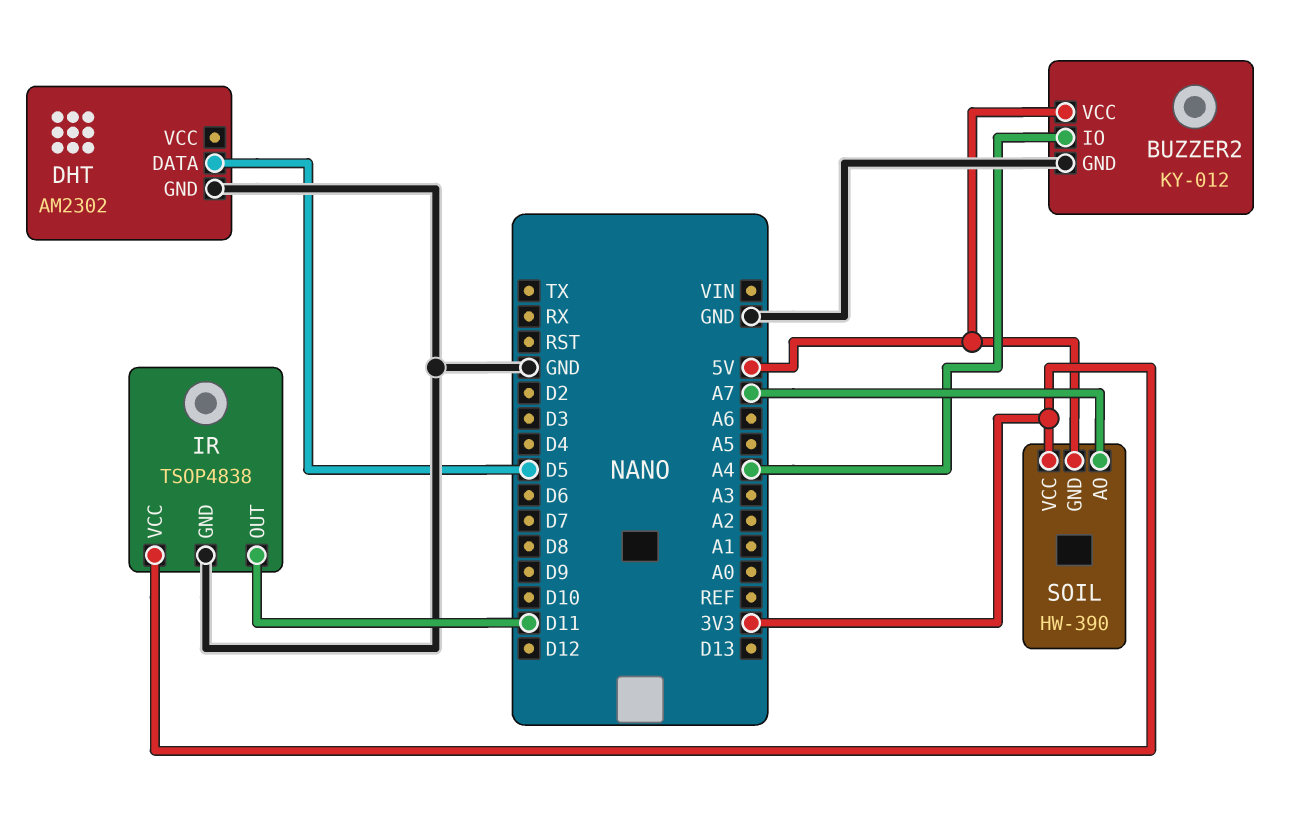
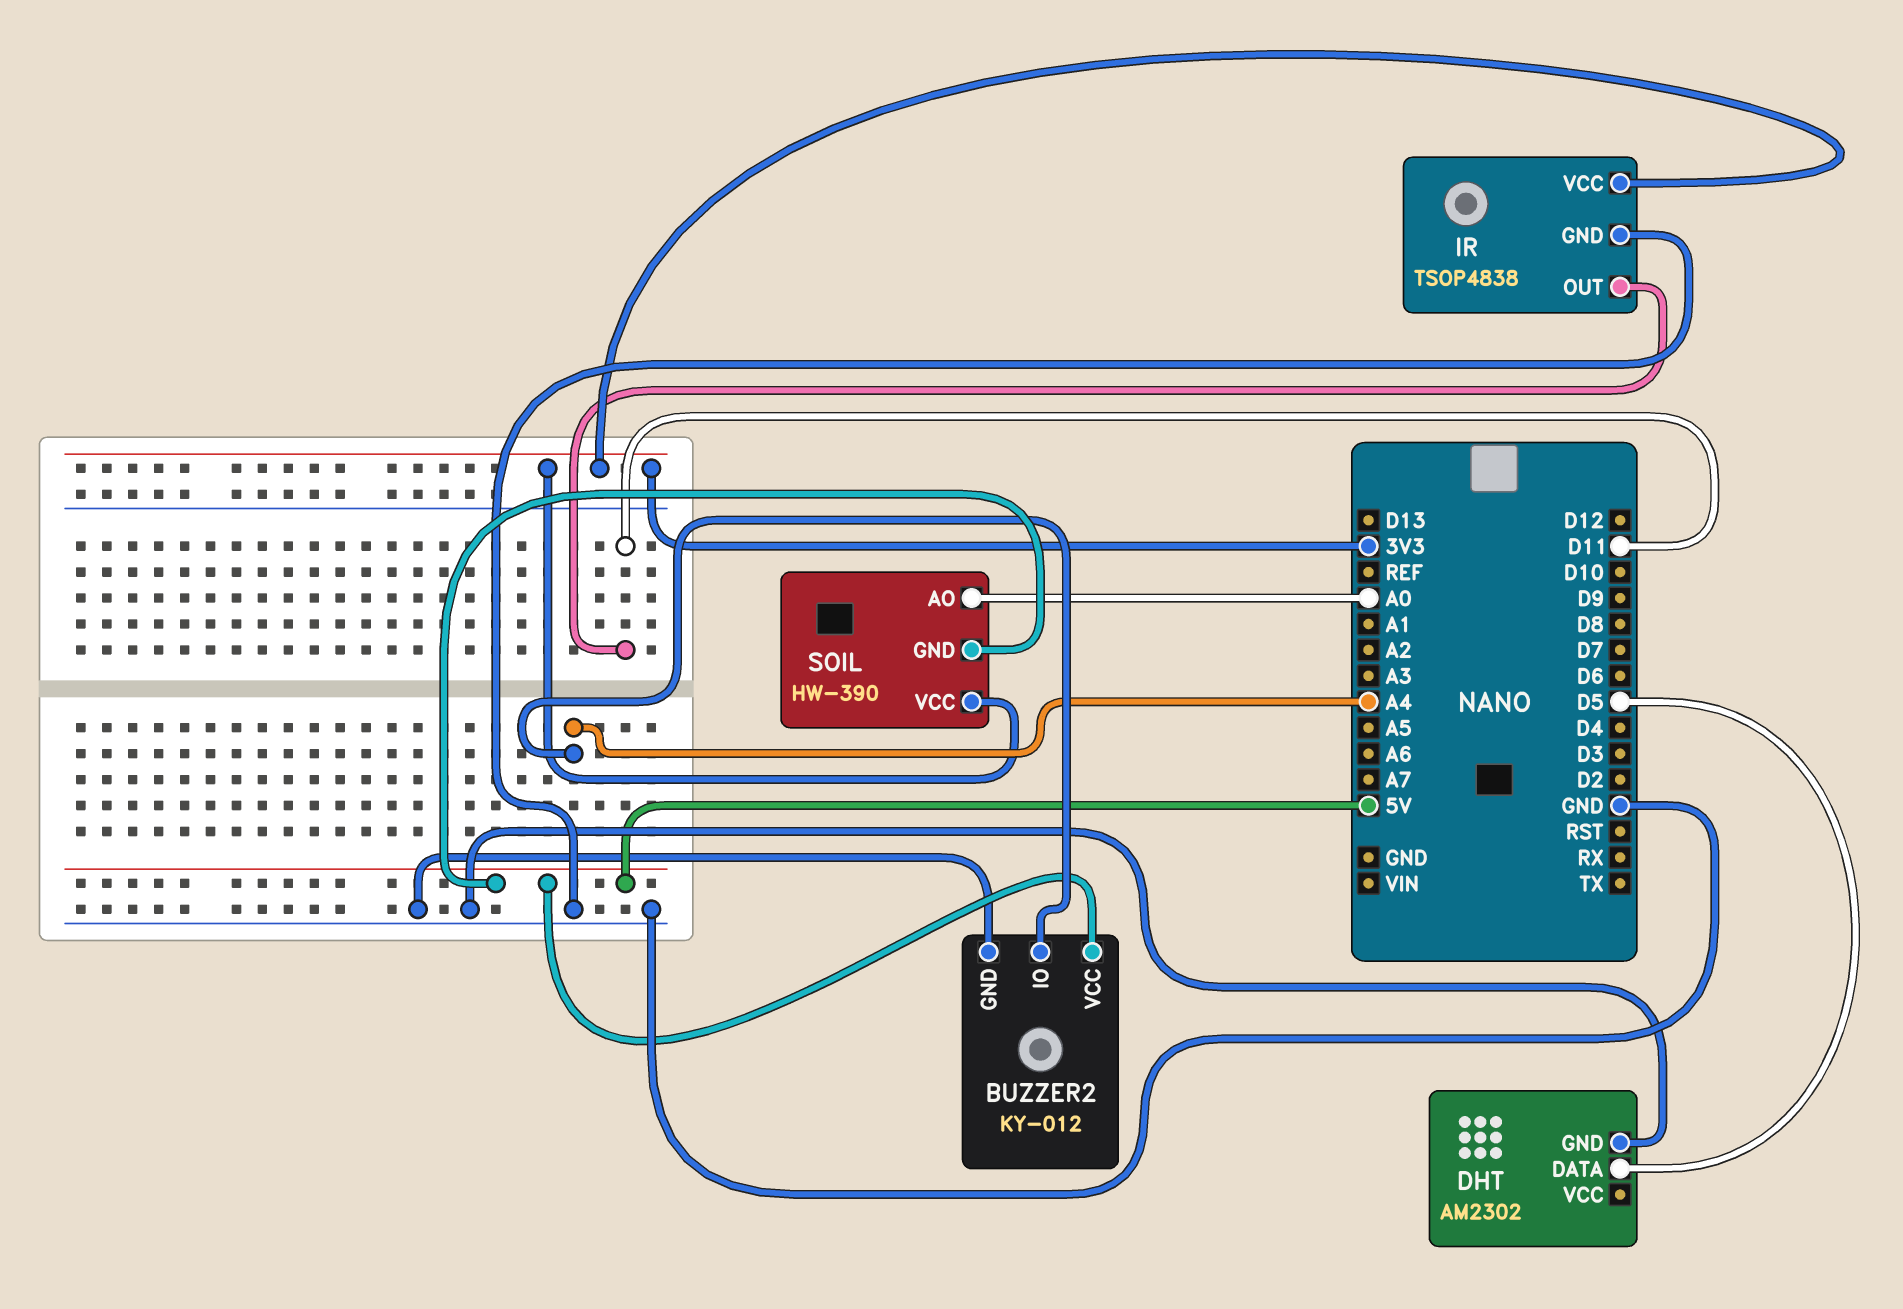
SOIL pin AO: A7 -> A0

